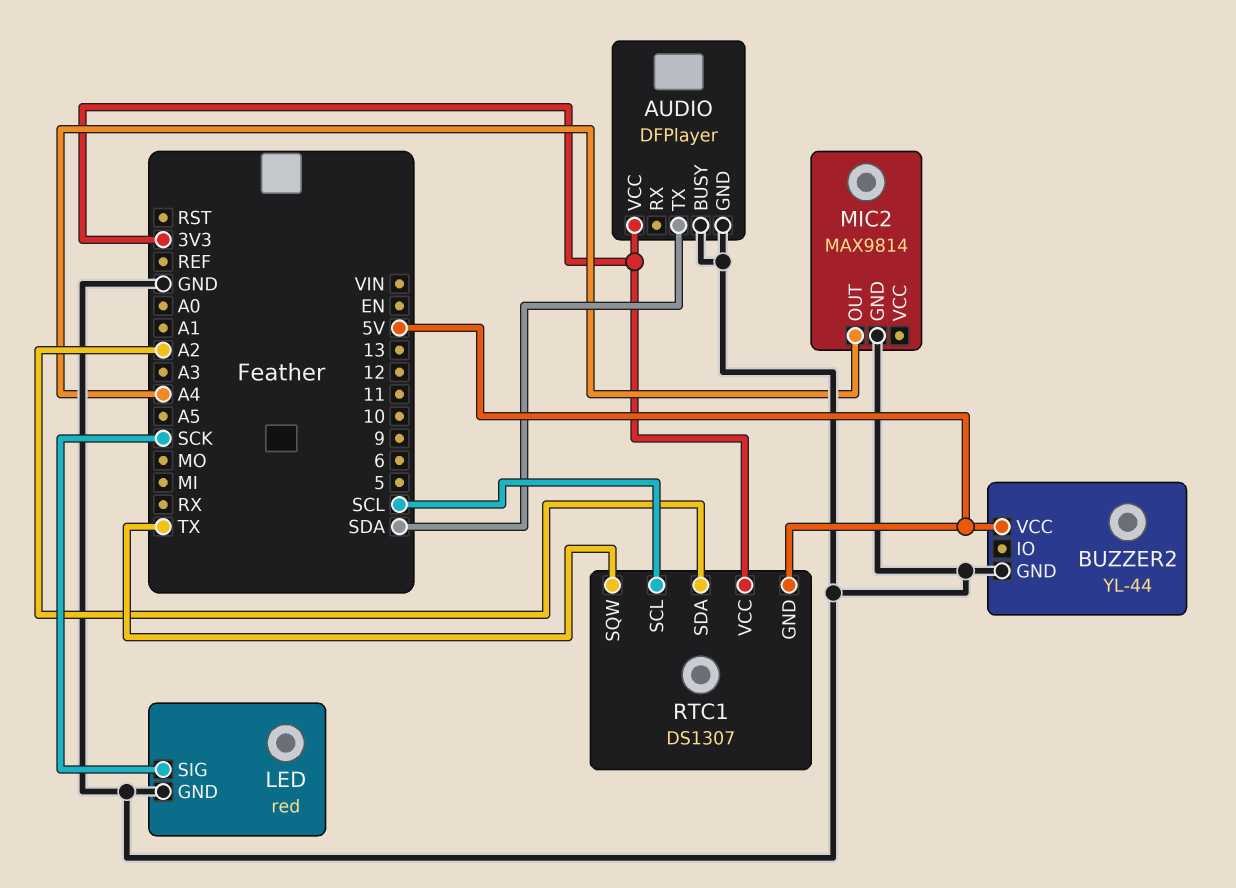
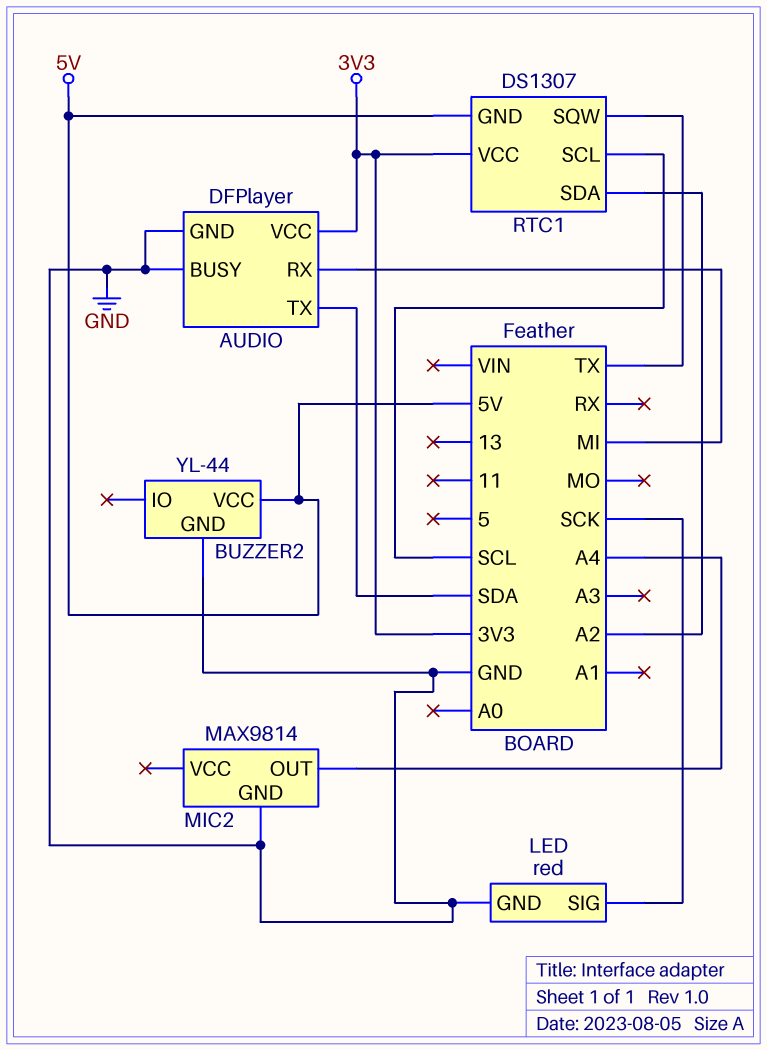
AUDIO pin RX: none -> MI

